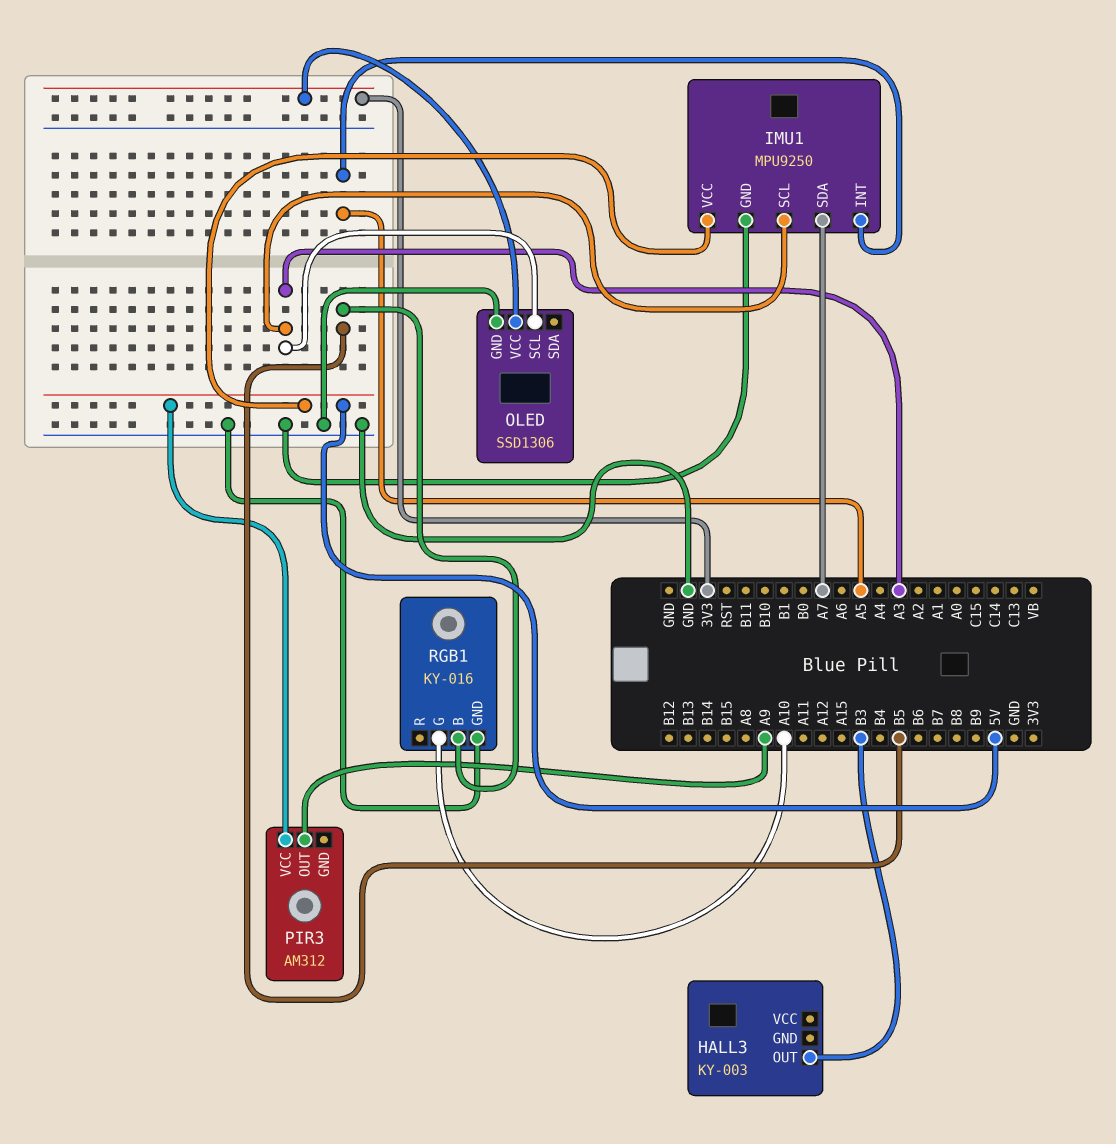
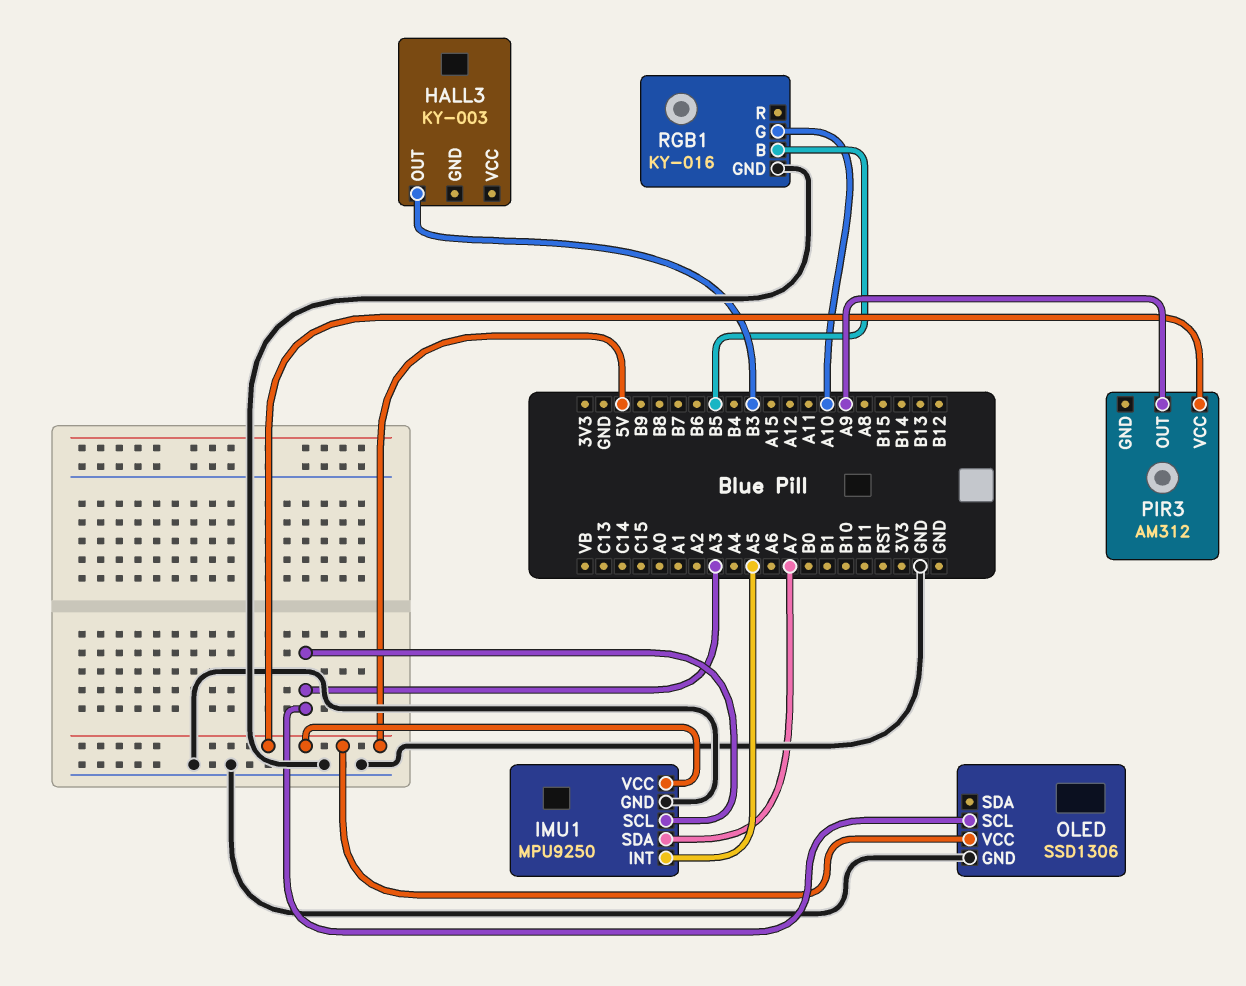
OLED pin VCC: 3V3 -> 5V

